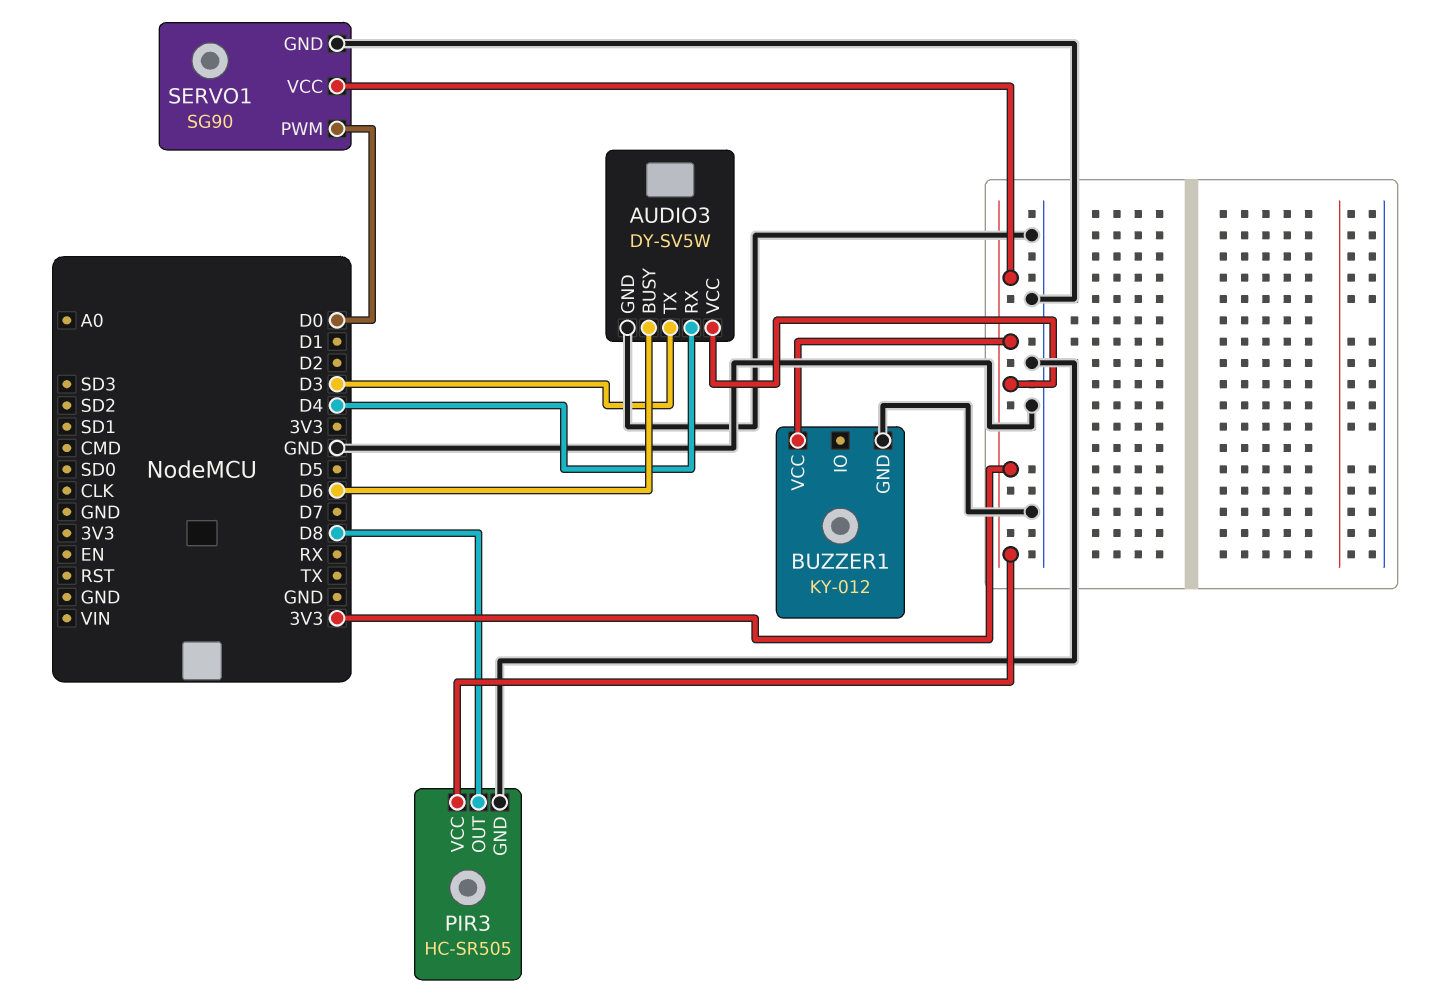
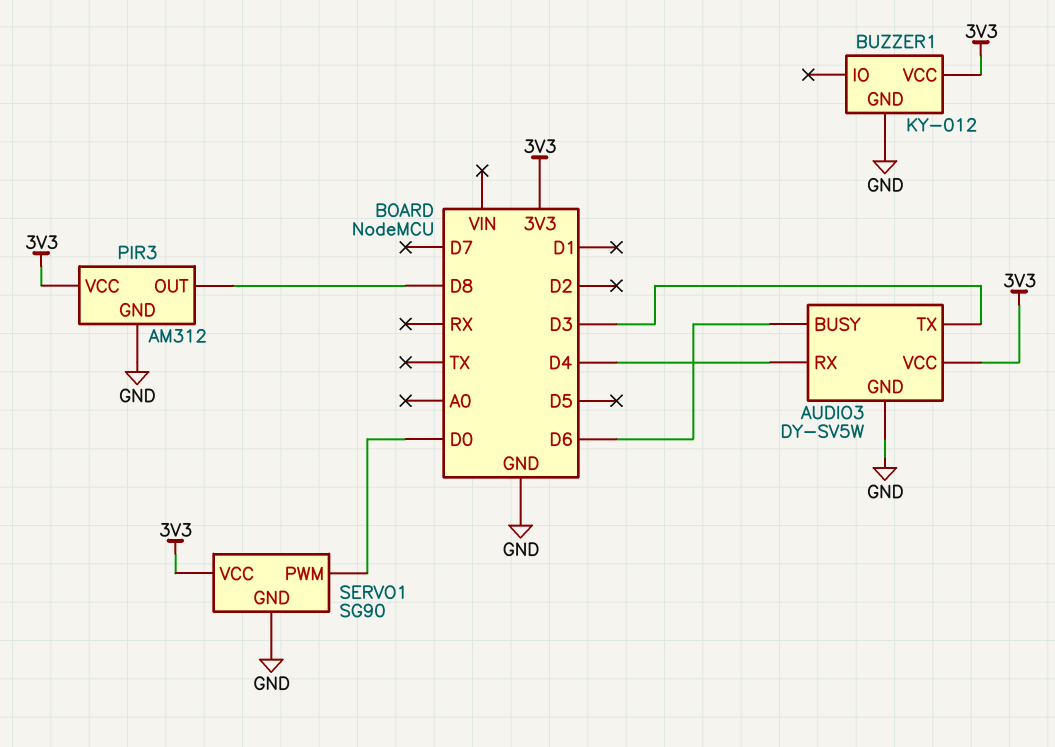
PIR3: HC-SR505 -> AM312

